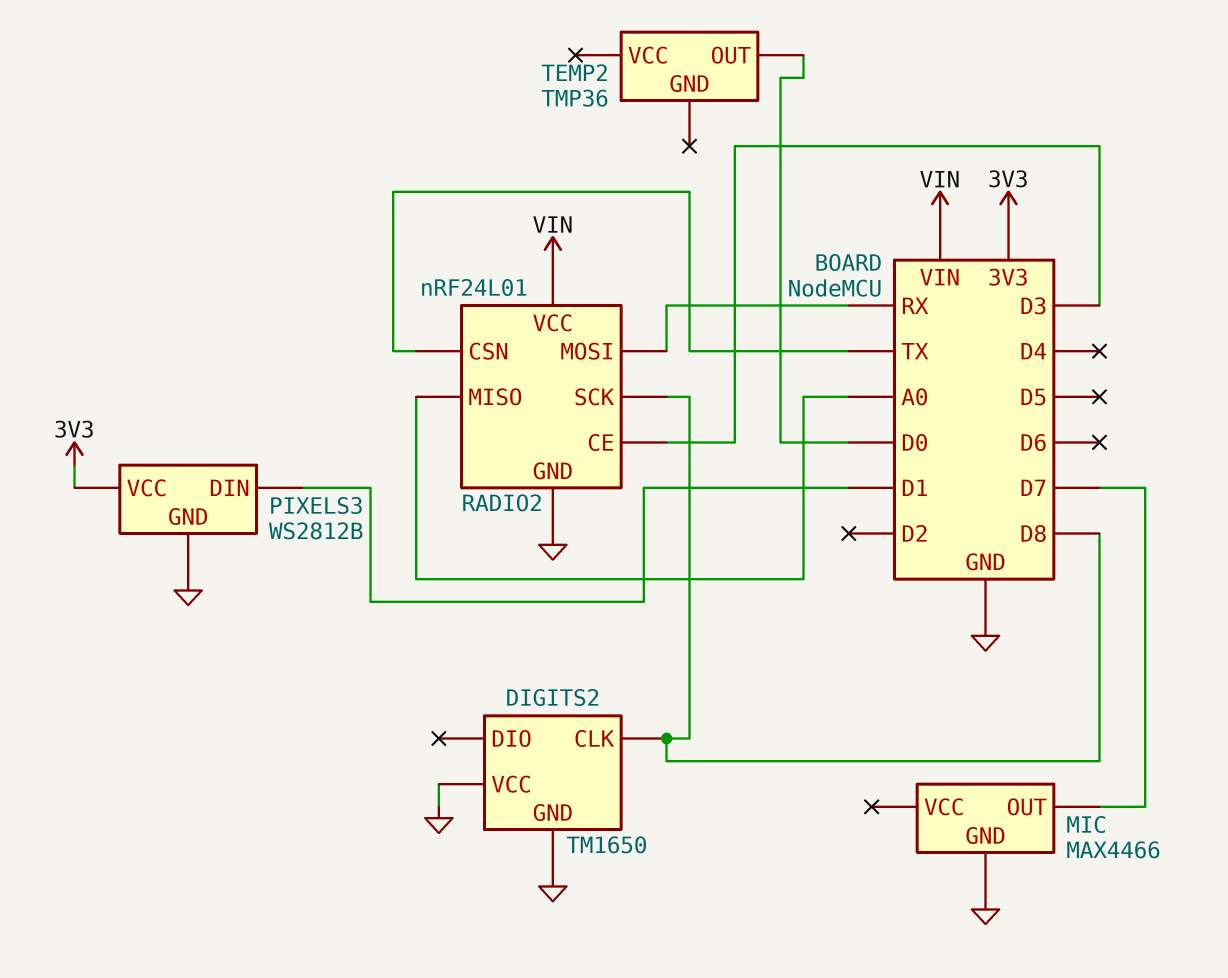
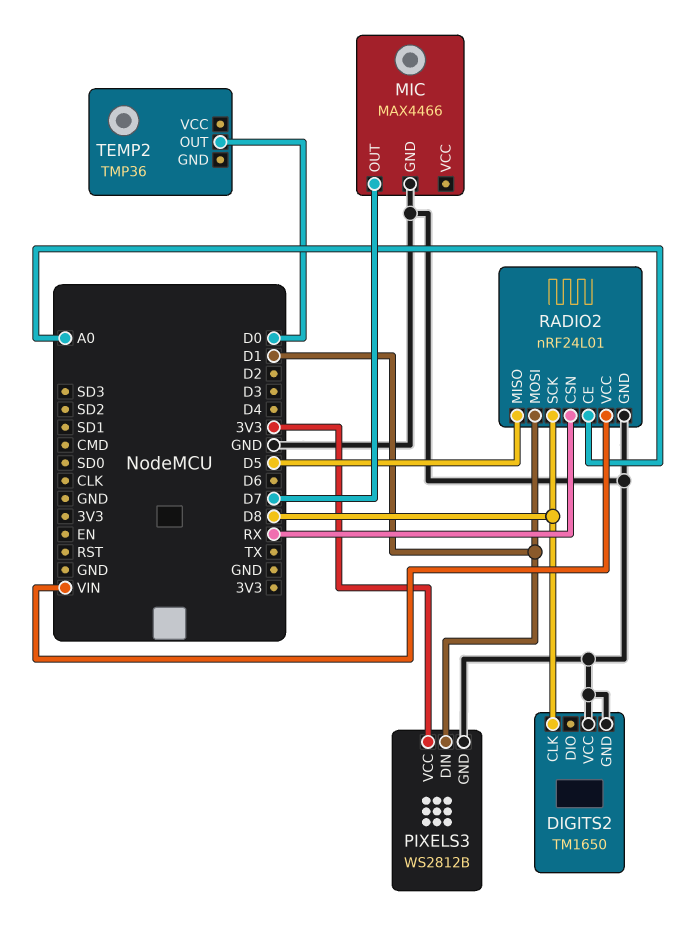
RADIO2 pin CE: D3 -> A0
RADIO2 pin CSN: TX -> RX
RADIO2 pin MISO: A0 -> D5
RADIO2 pin MOSI: RX -> D1

